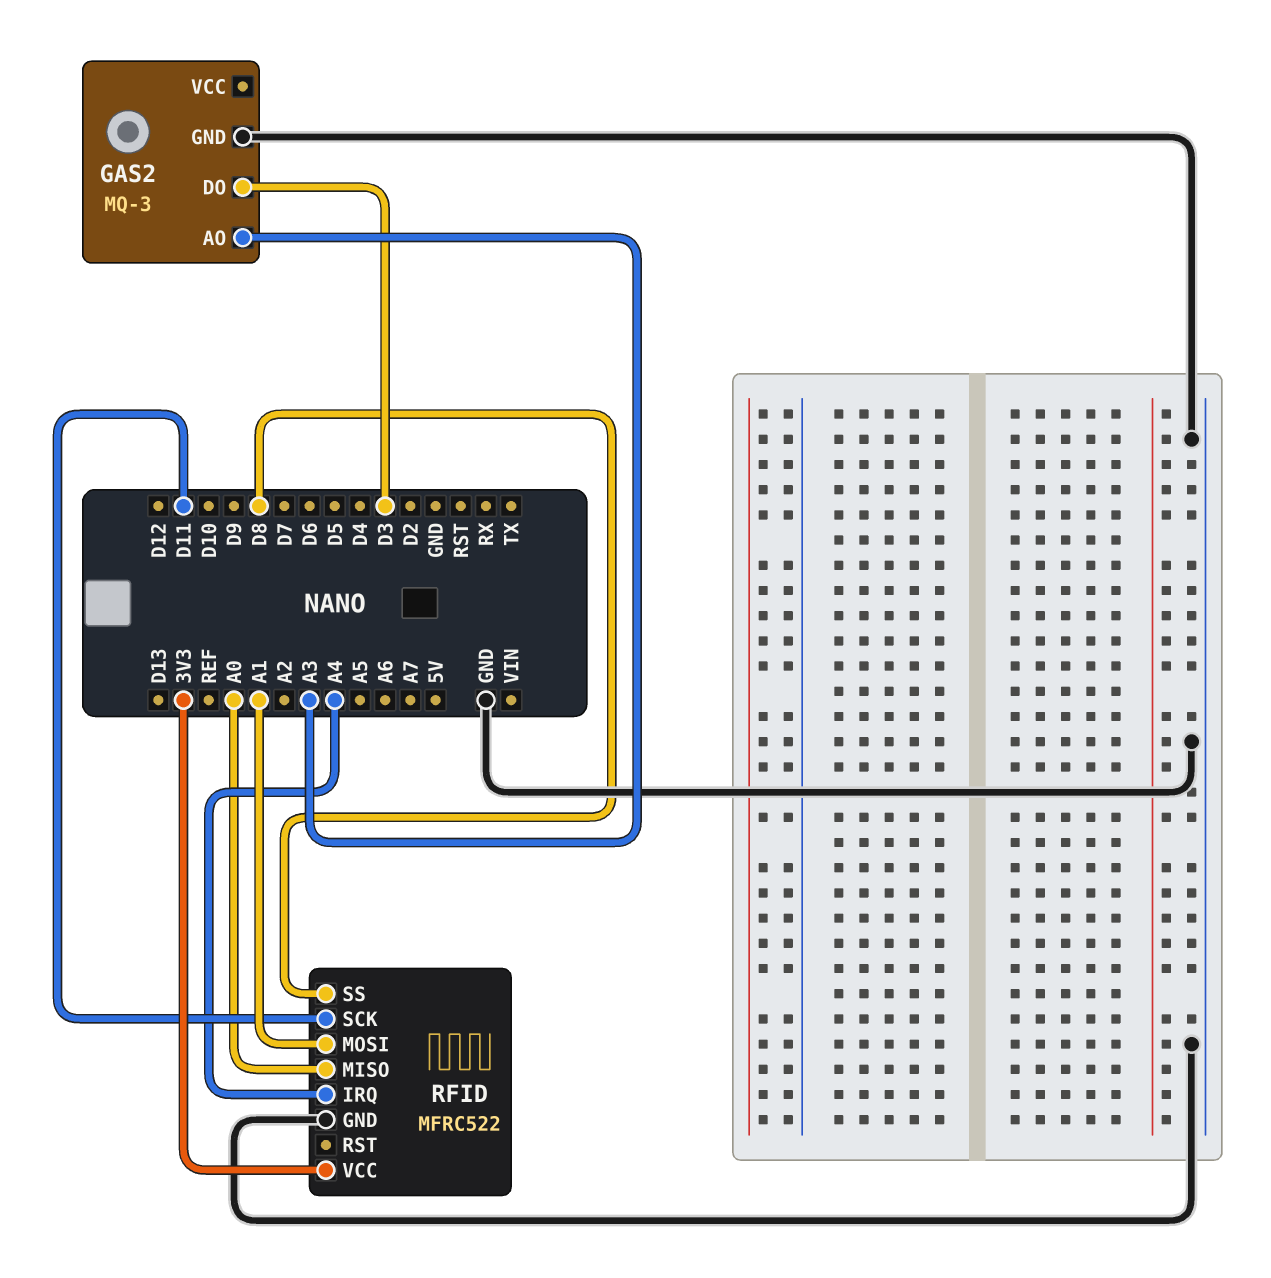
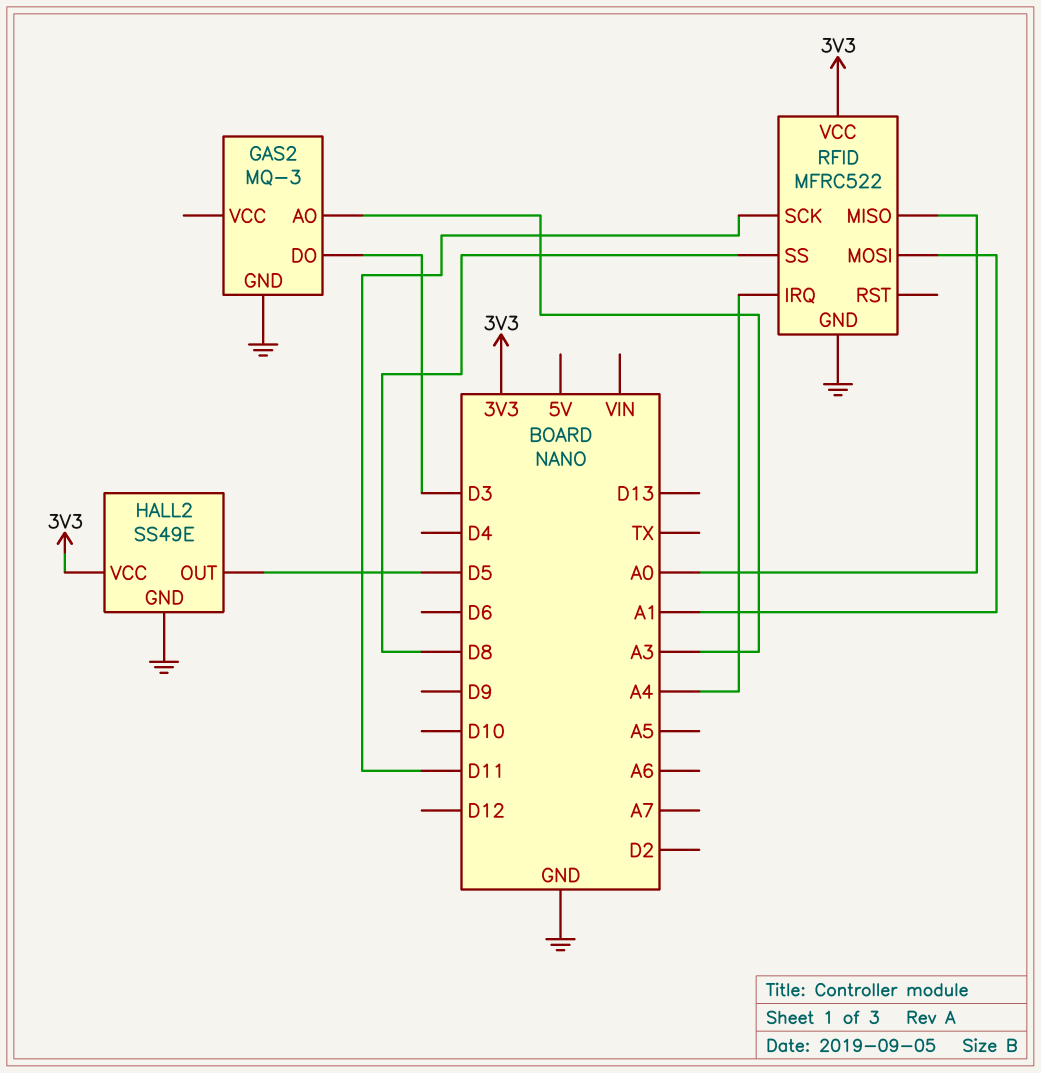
HALL2: none -> SS49E
HALL2 pin GND: none -> GND
HALL2 pin OUT: none -> D5
HALL2 pin VCC: none -> 3V3

